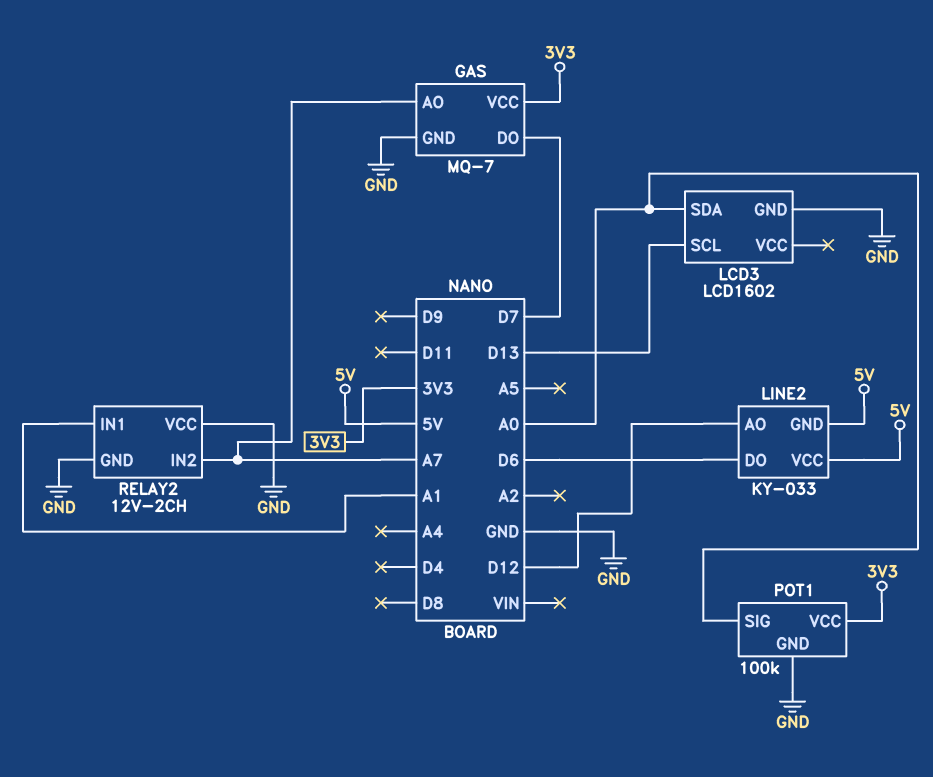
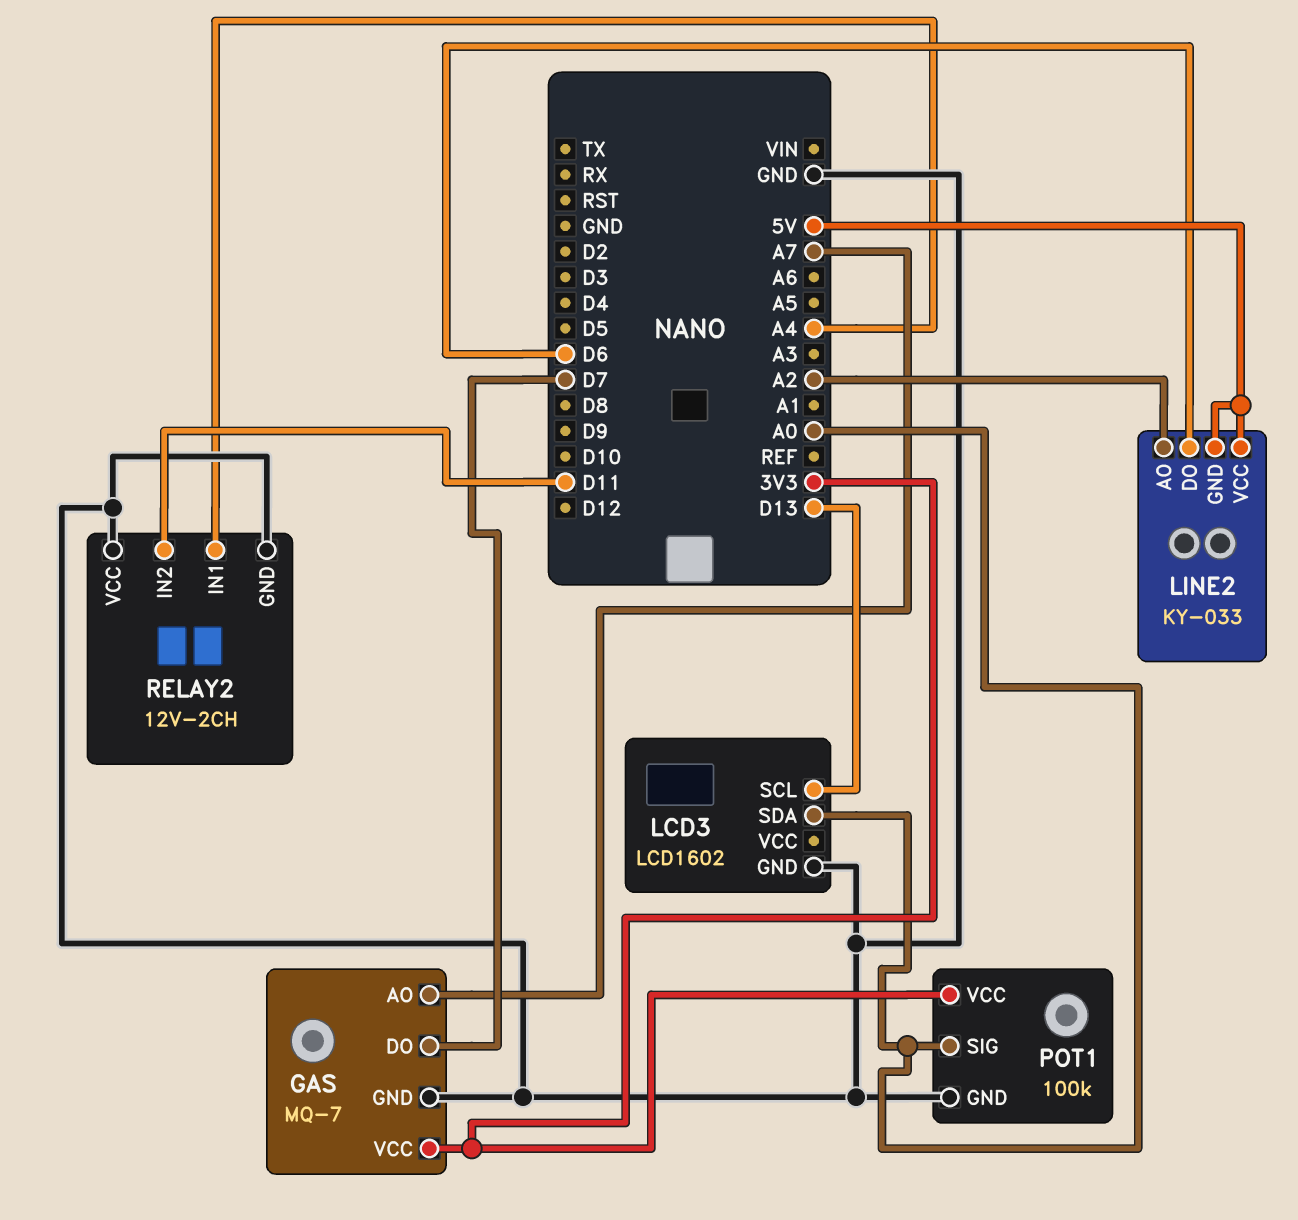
LINE2 pin AO: D12 -> A2
RELAY2 pin IN1: A1 -> A4
RELAY2 pin IN2: A7 -> D11

